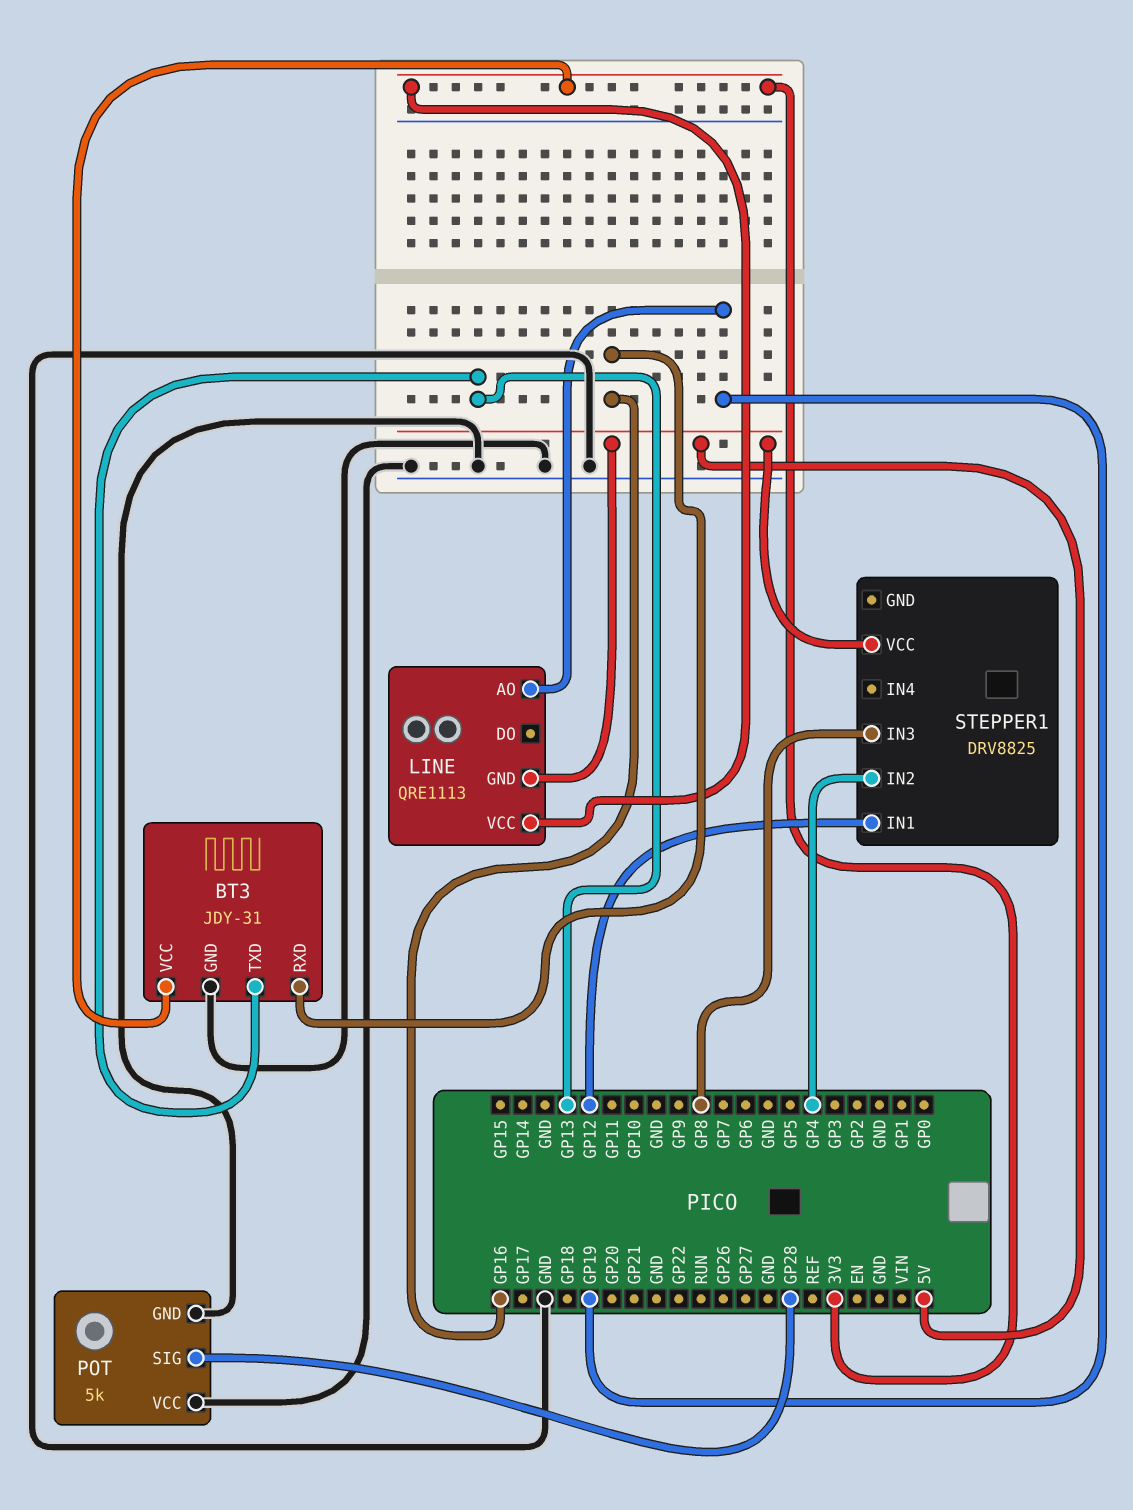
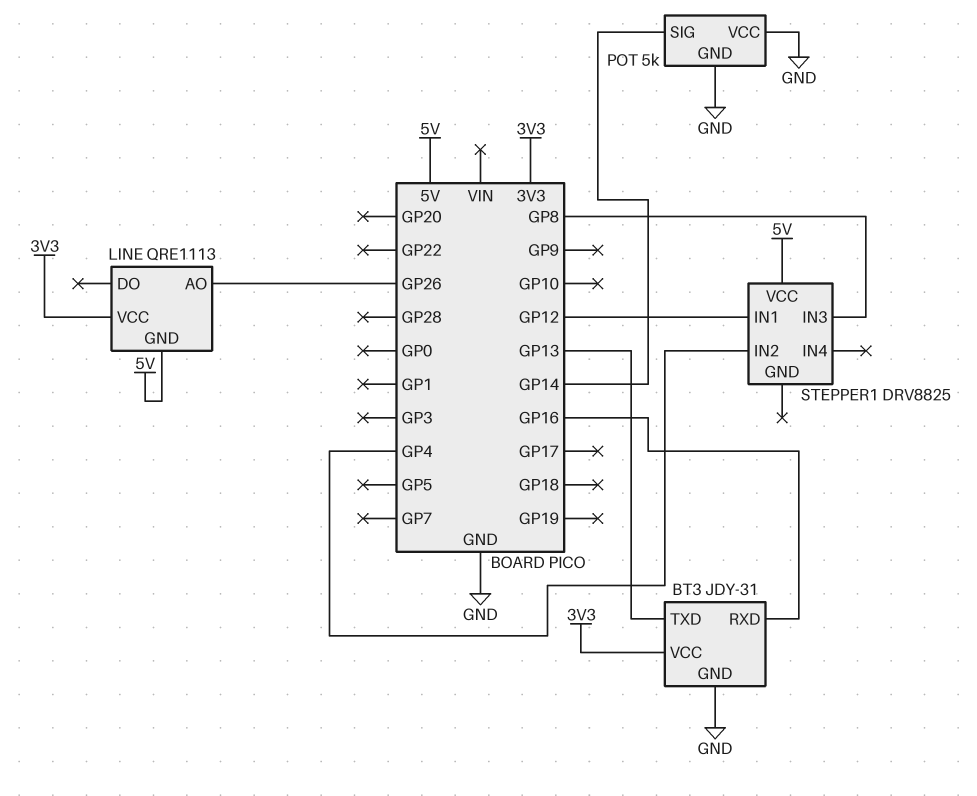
LINE pin AO: GP19 -> GP26
POT pin SIG: GP28 -> GP14

